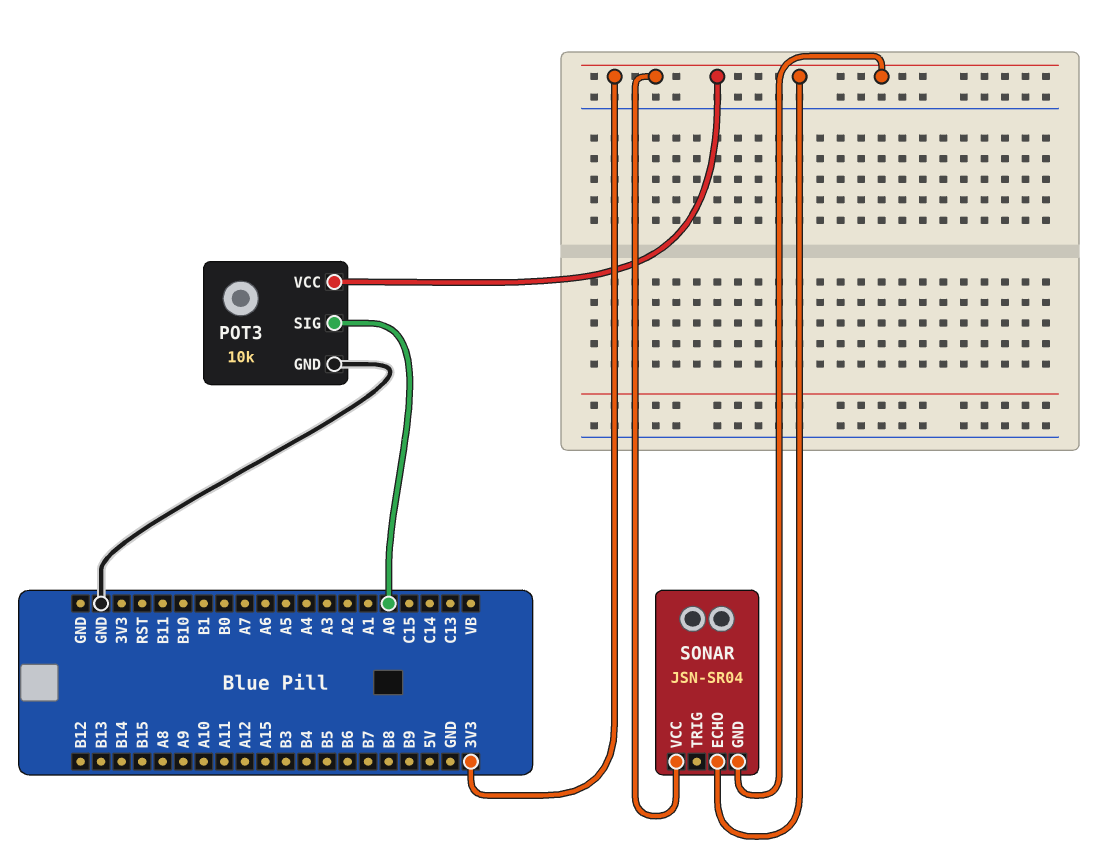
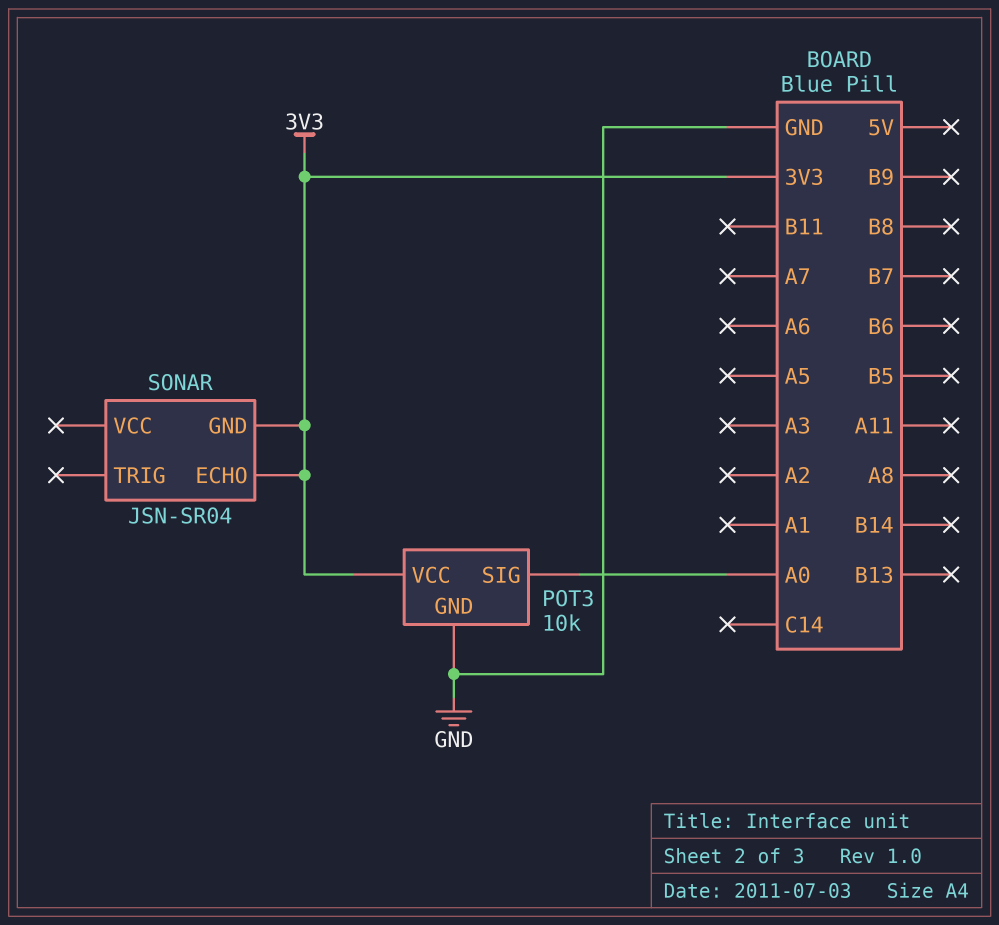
SONAR pin VCC: 3V3 -> none

